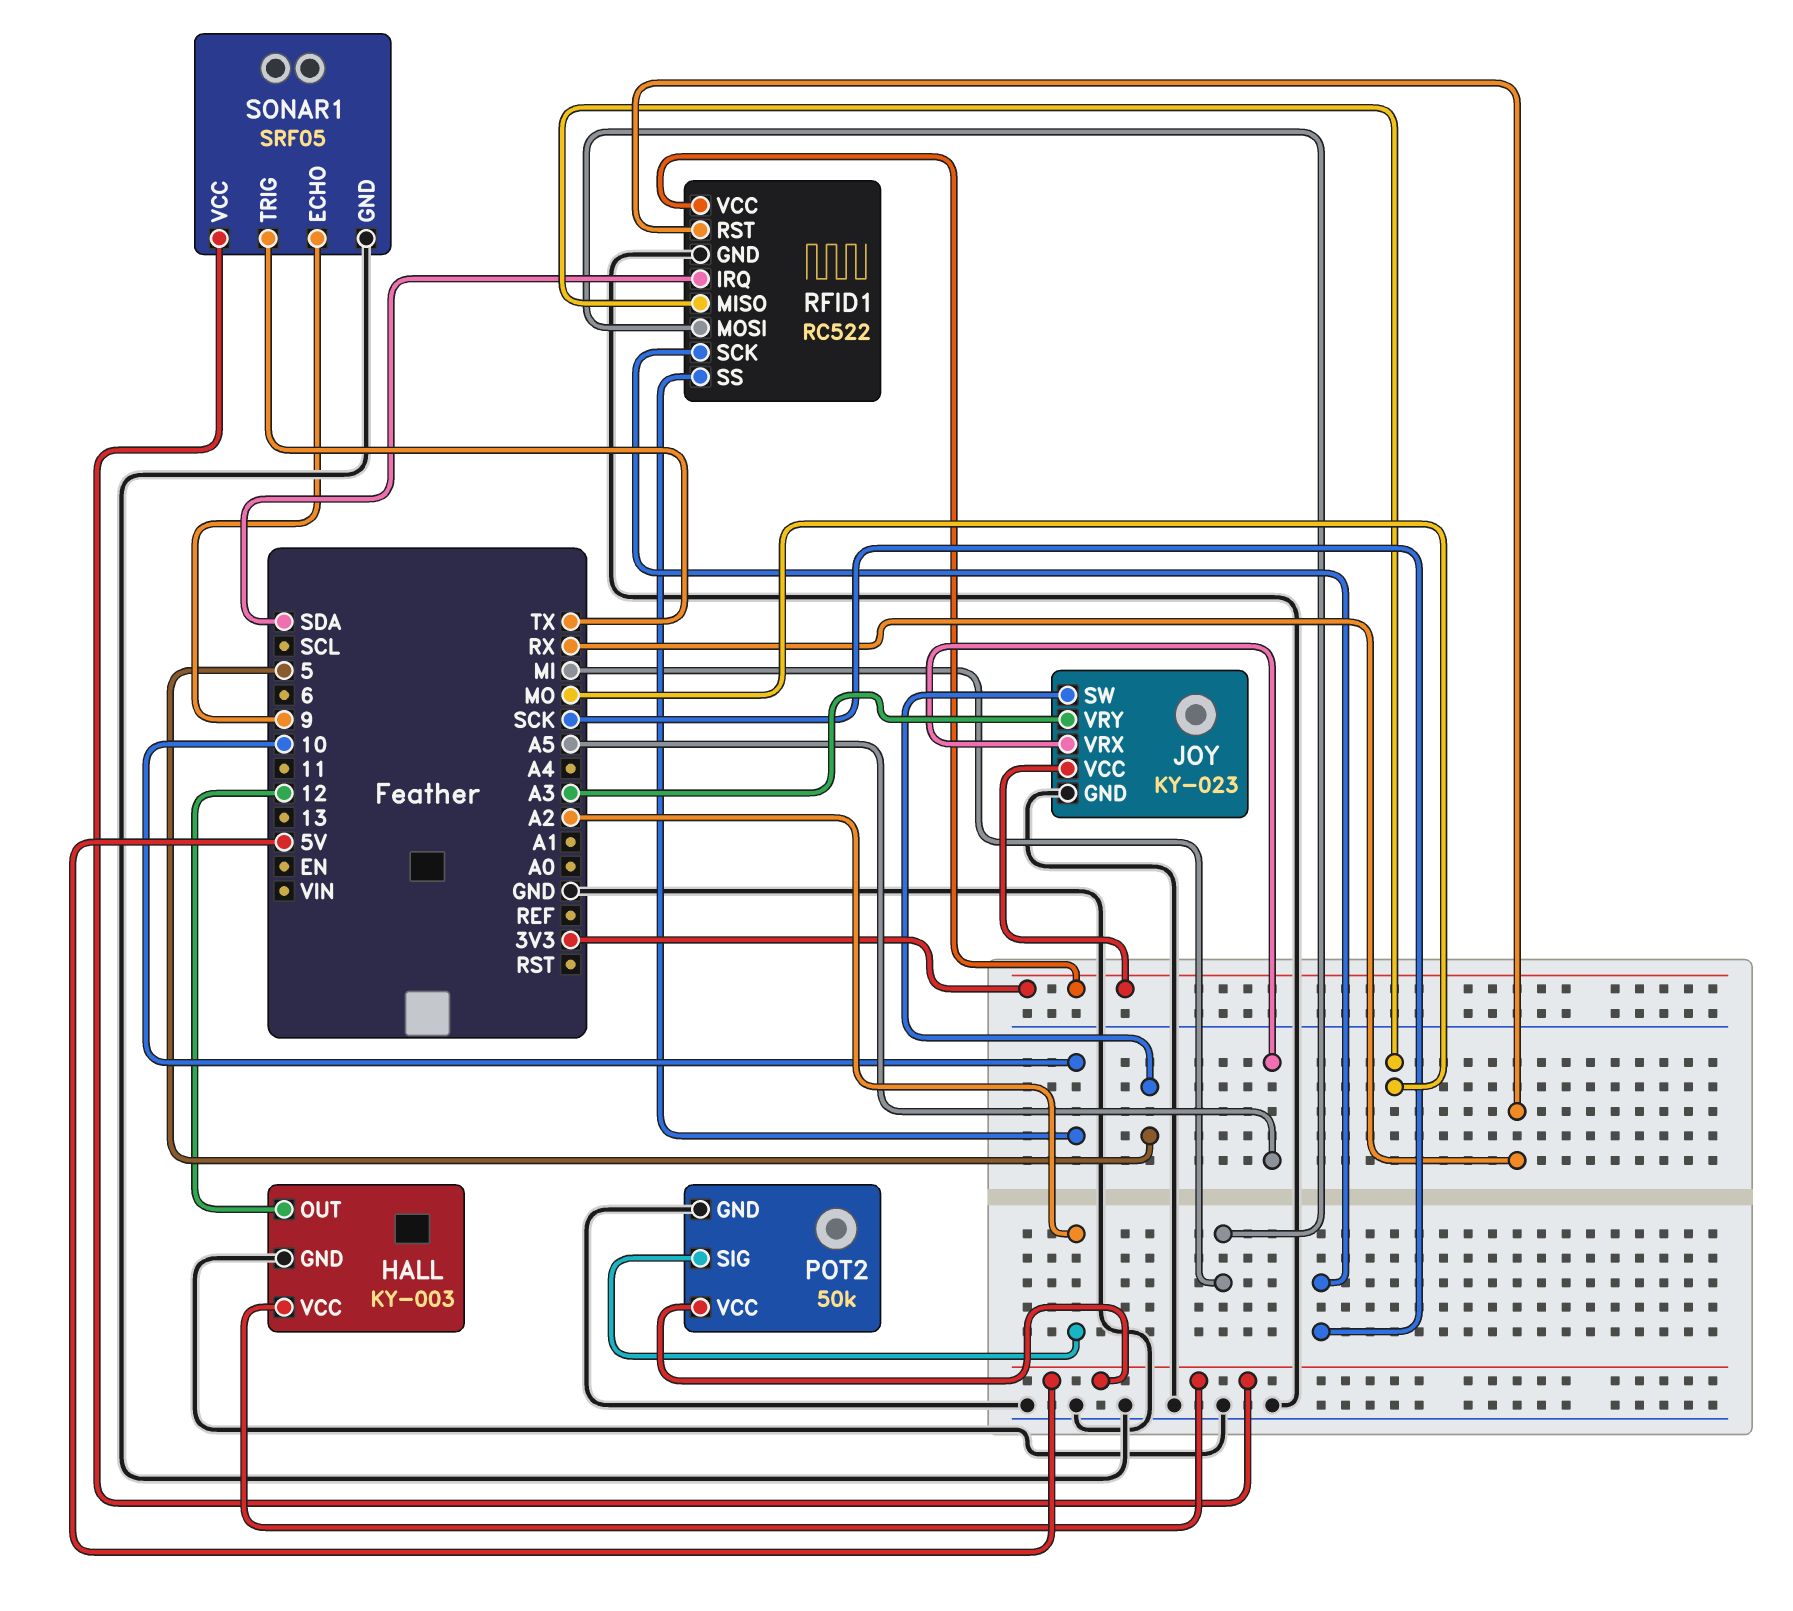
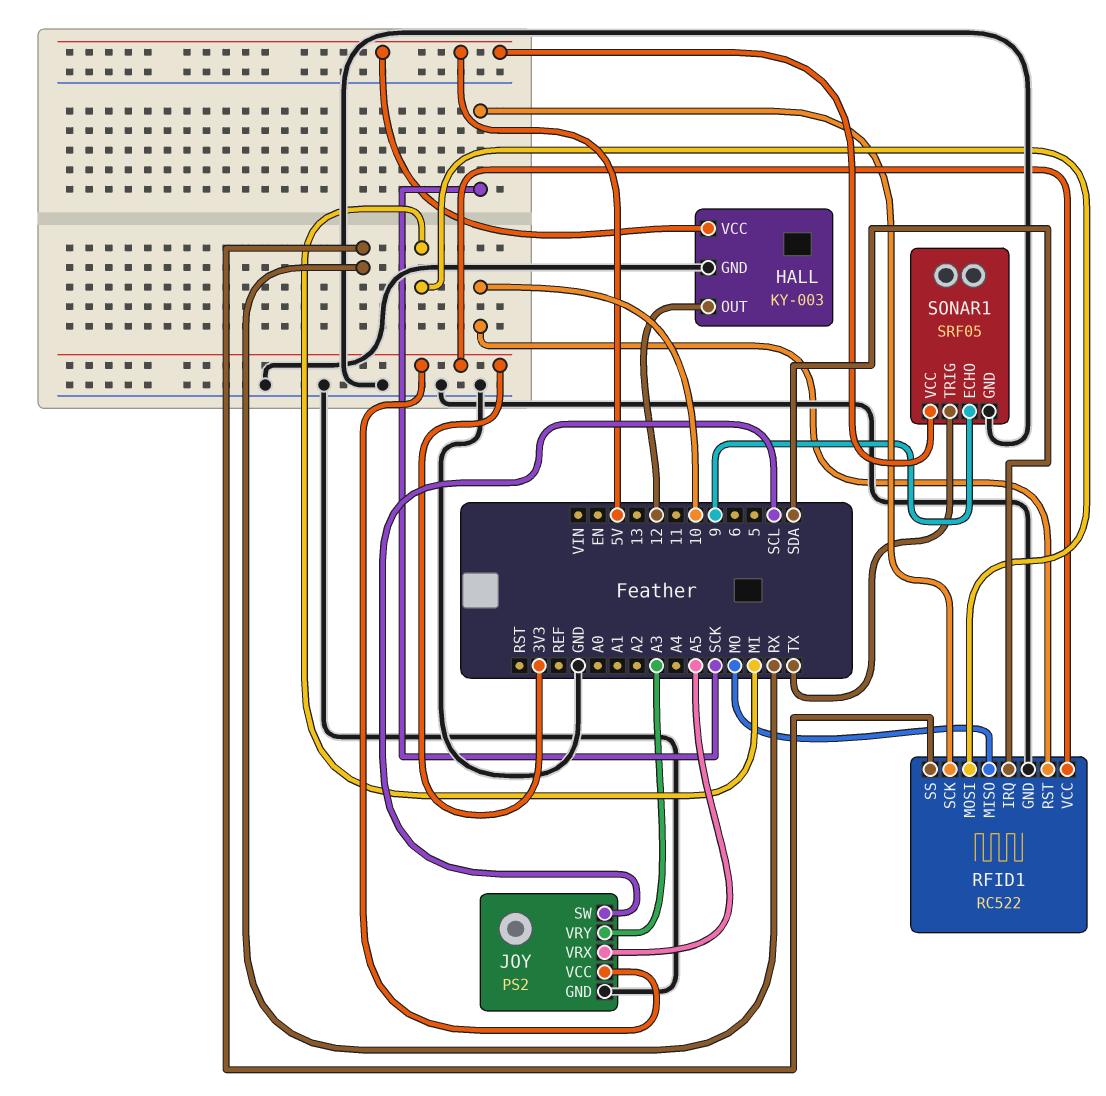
JOY: KY-023 -> PS2
JOY pin SW: 5 -> SCL
POT2: 50k -> none
POT2 pin GND: GND -> none
POT2 pin SIG: A2 -> none
POT2 pin VCC: 5V -> none
RFID1 pin RST: RX -> 10
RFID1 pin SS: 10 -> RX

